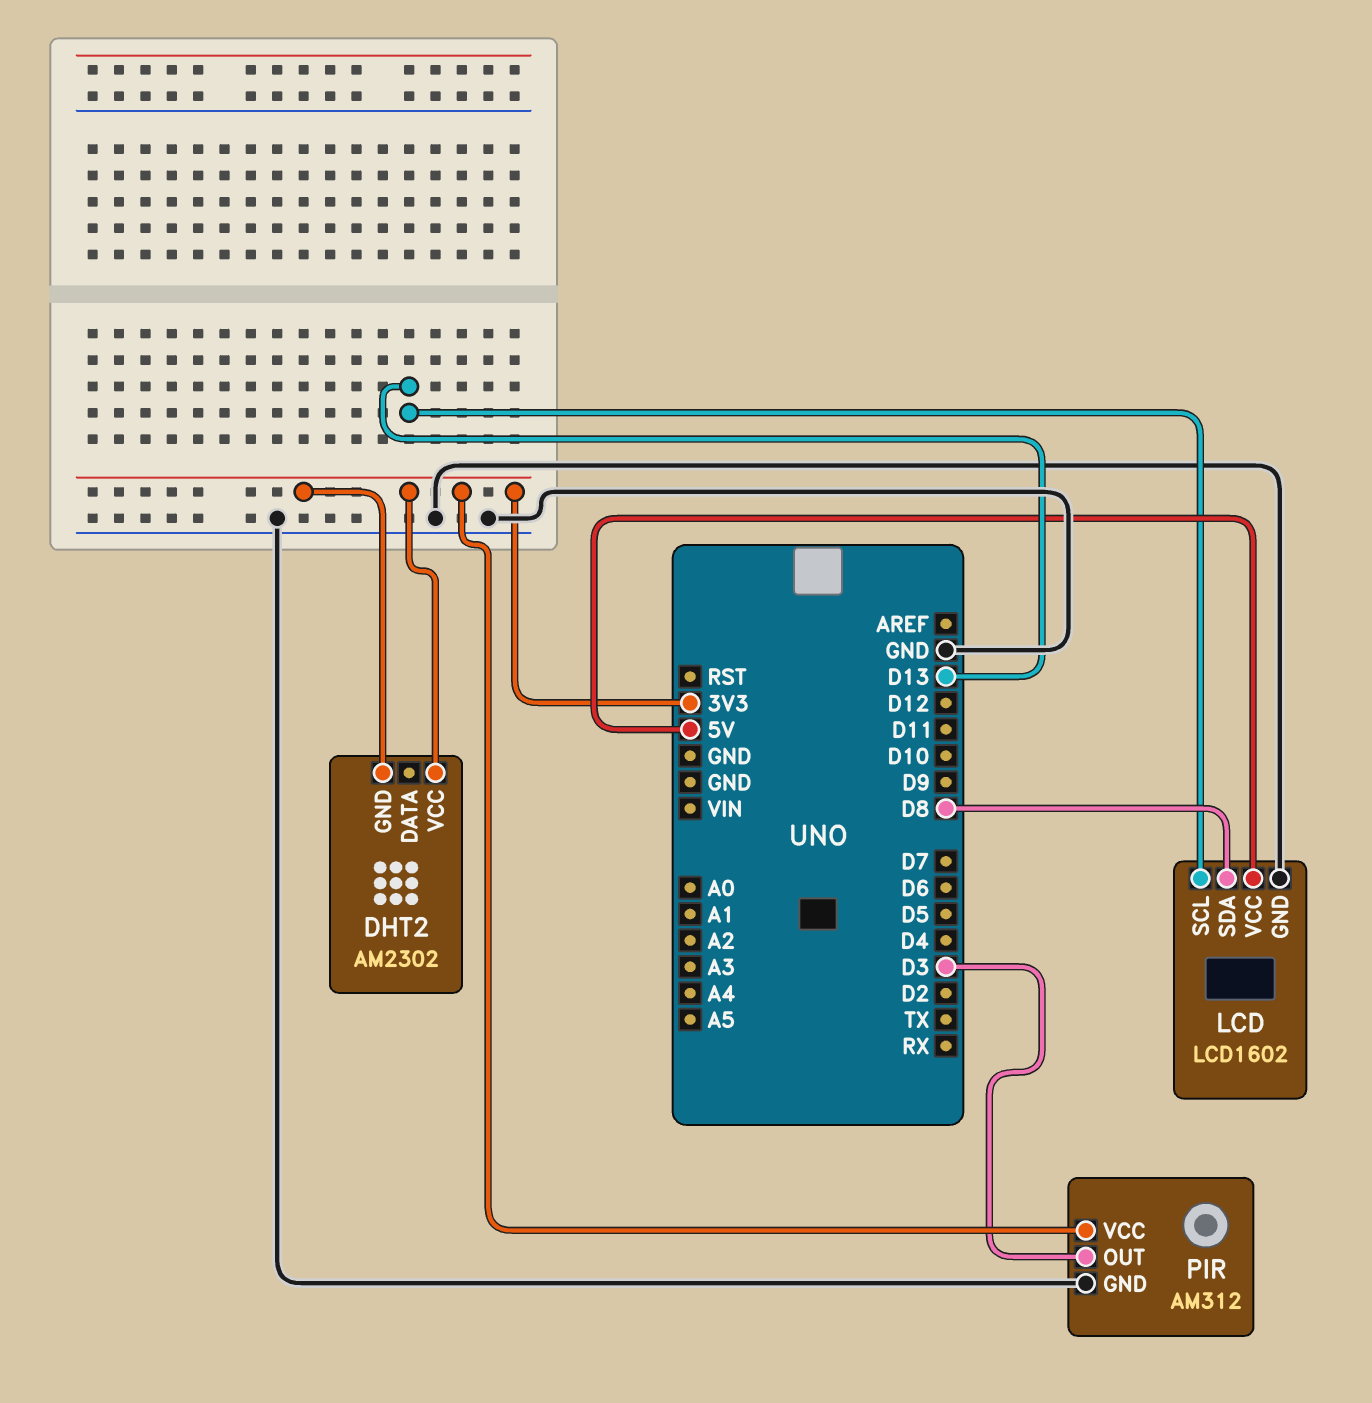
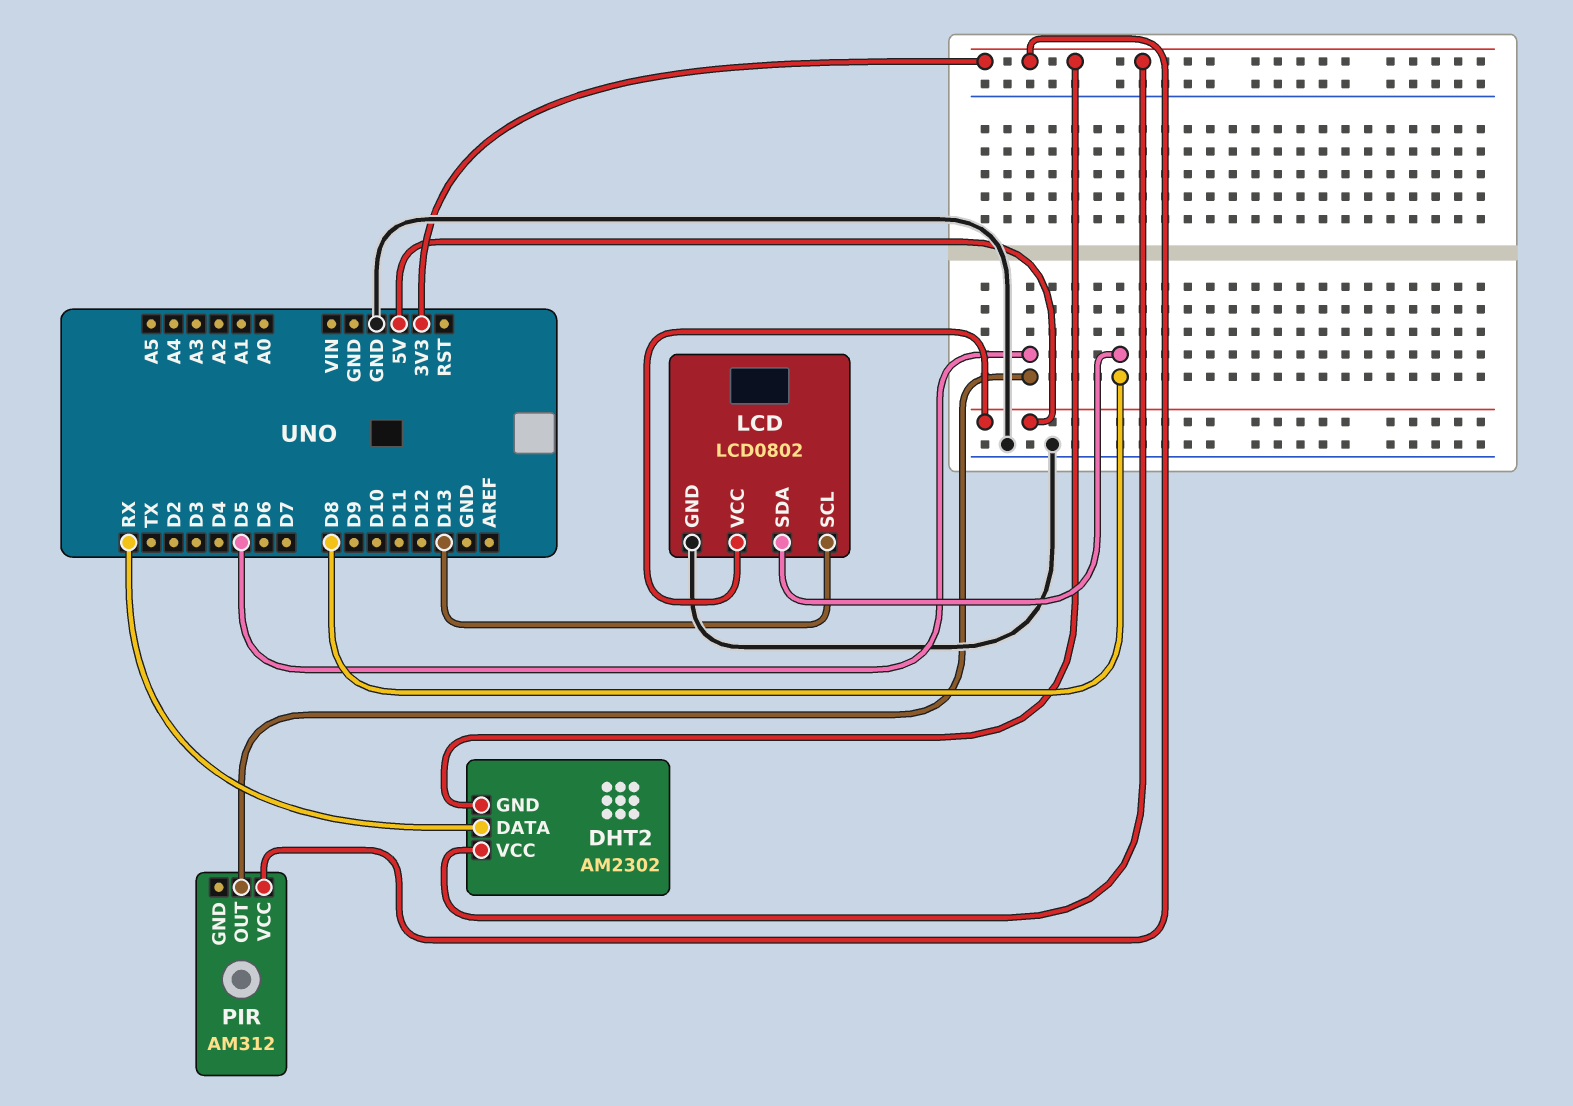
DHT2 pin DATA: none -> RX
LCD: LCD1602 -> LCD0802
PIR pin GND: GND -> none
PIR pin OUT: D3 -> D5

